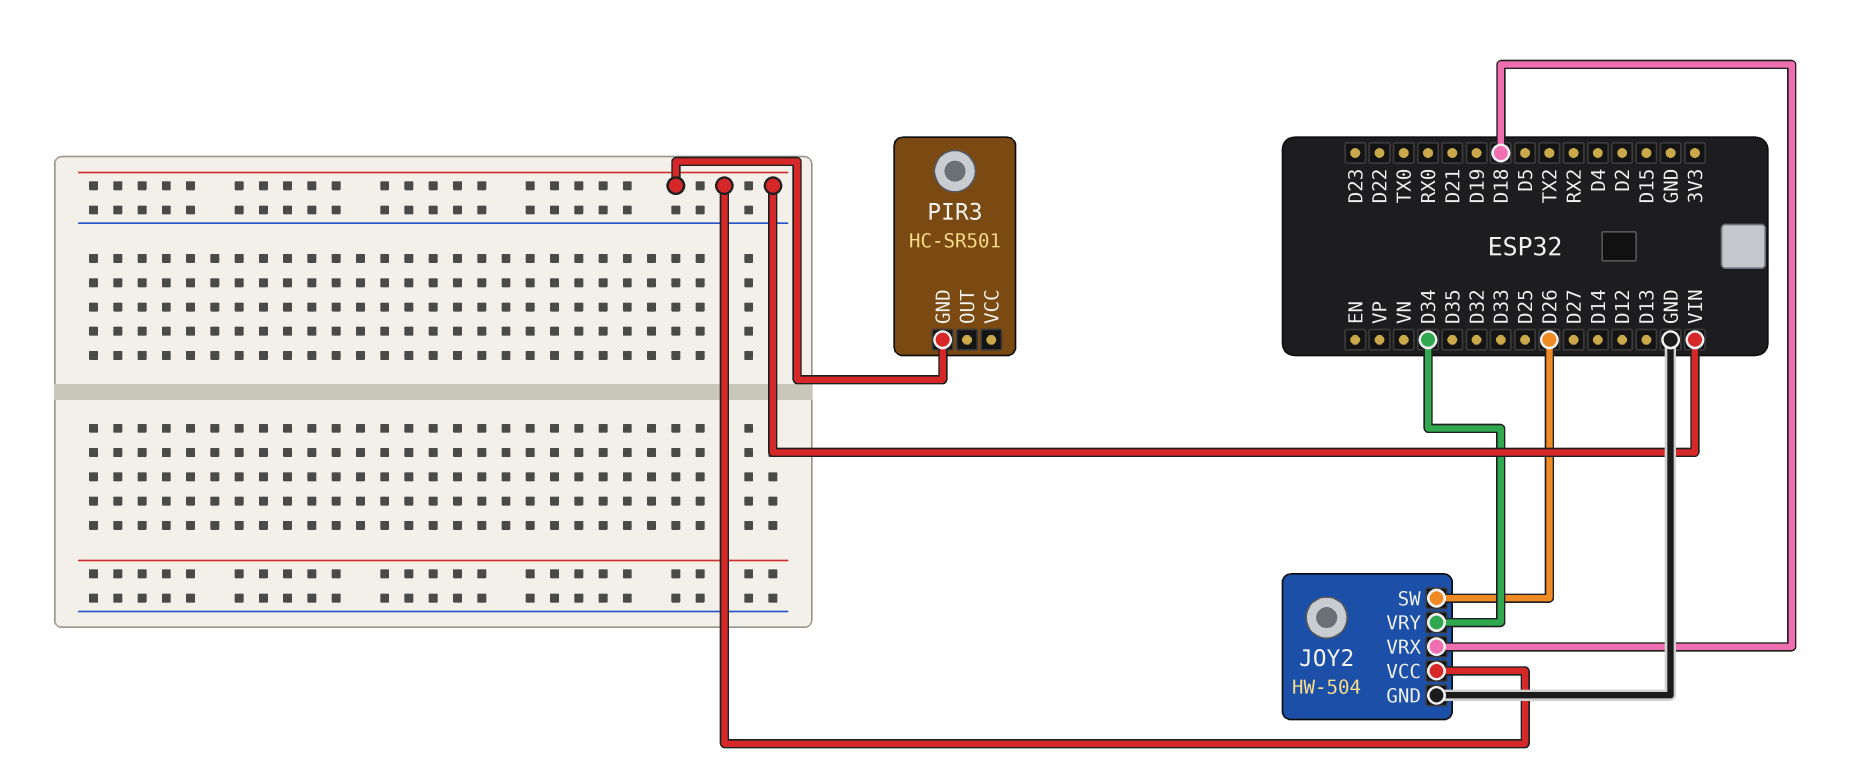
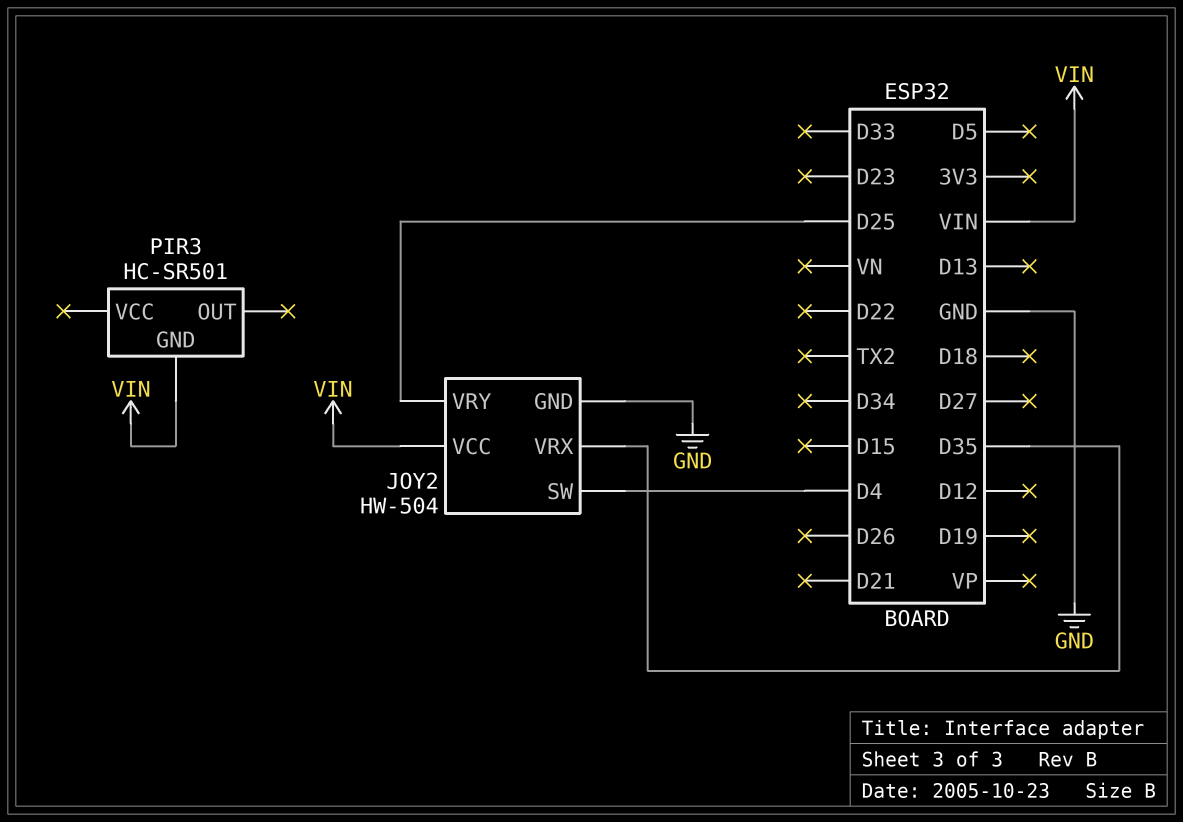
JOY2 pin SW: D26 -> D4
JOY2 pin VRX: D18 -> D35
JOY2 pin VRY: D34 -> D25

